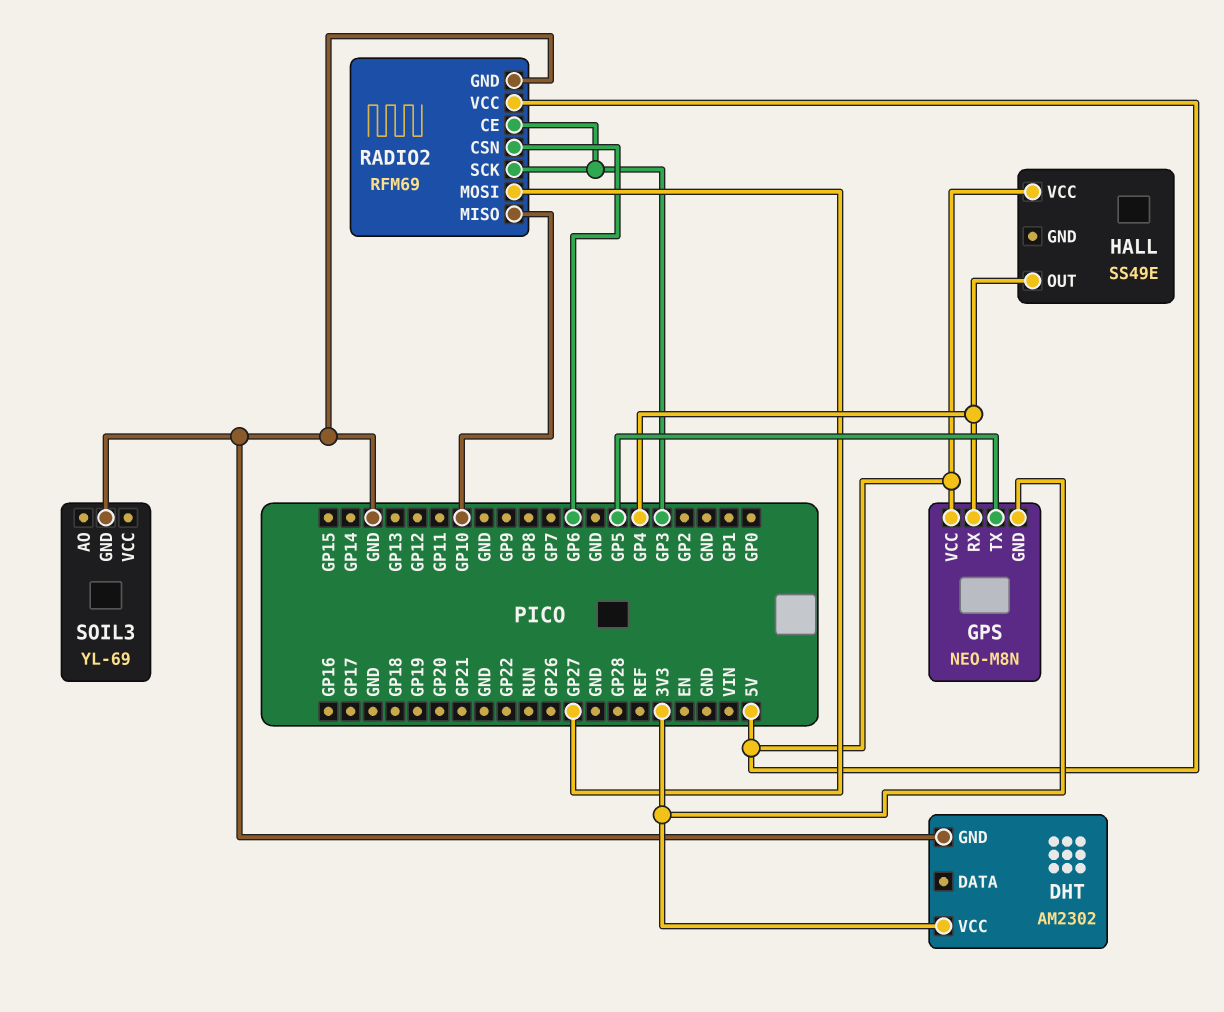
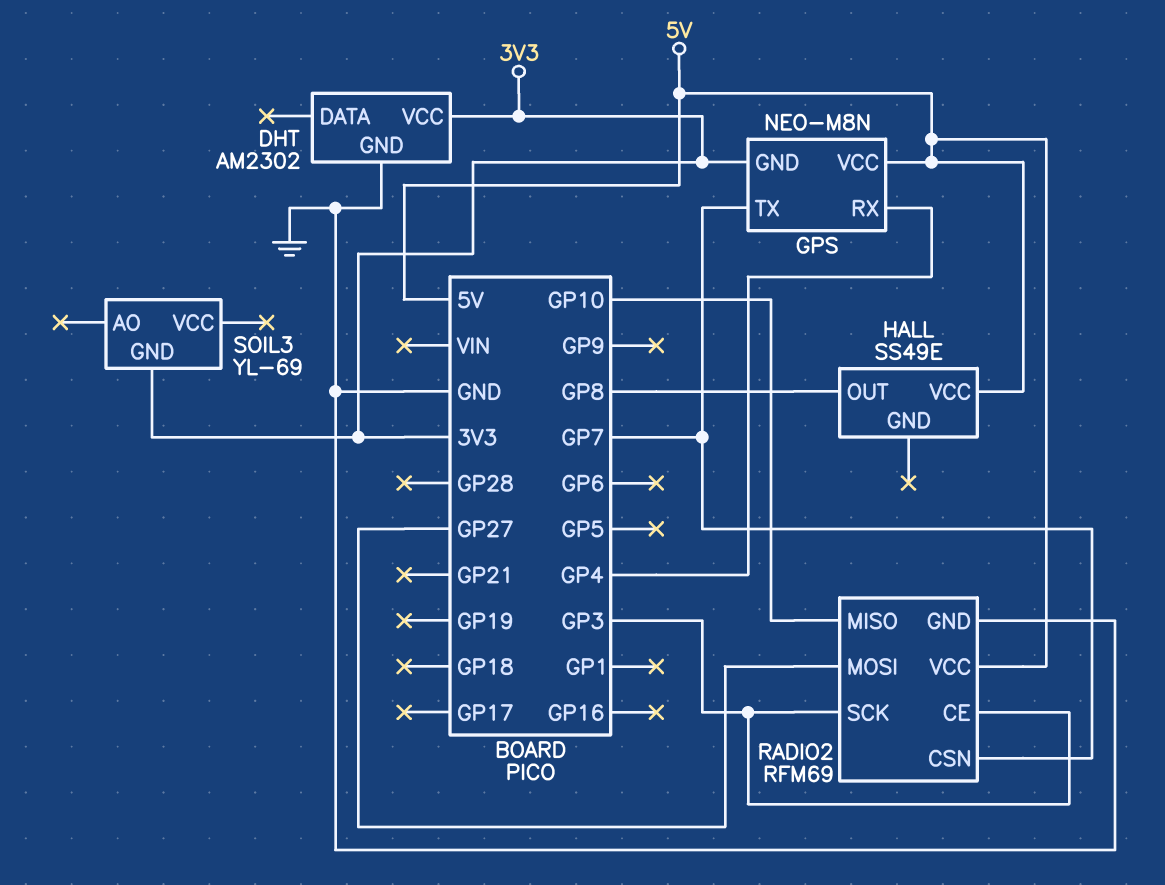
GPS pin TX: GP5 -> GP7
HALL pin OUT: GP4 -> GP8
RADIO2 pin CSN: GP6 -> GP7
SOIL3 pin GND: GND -> 3V3

